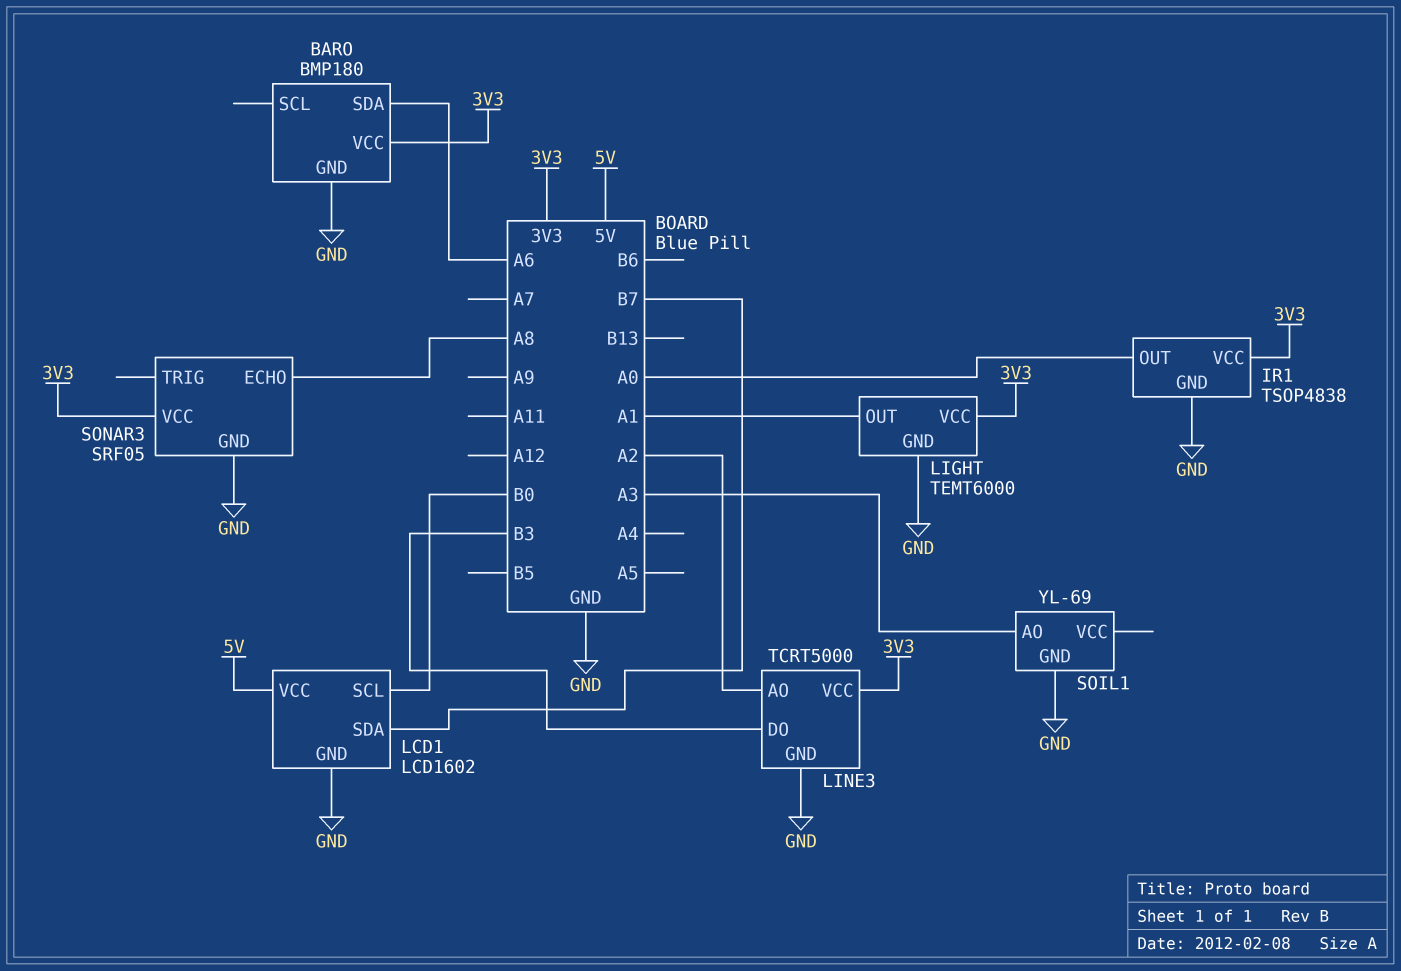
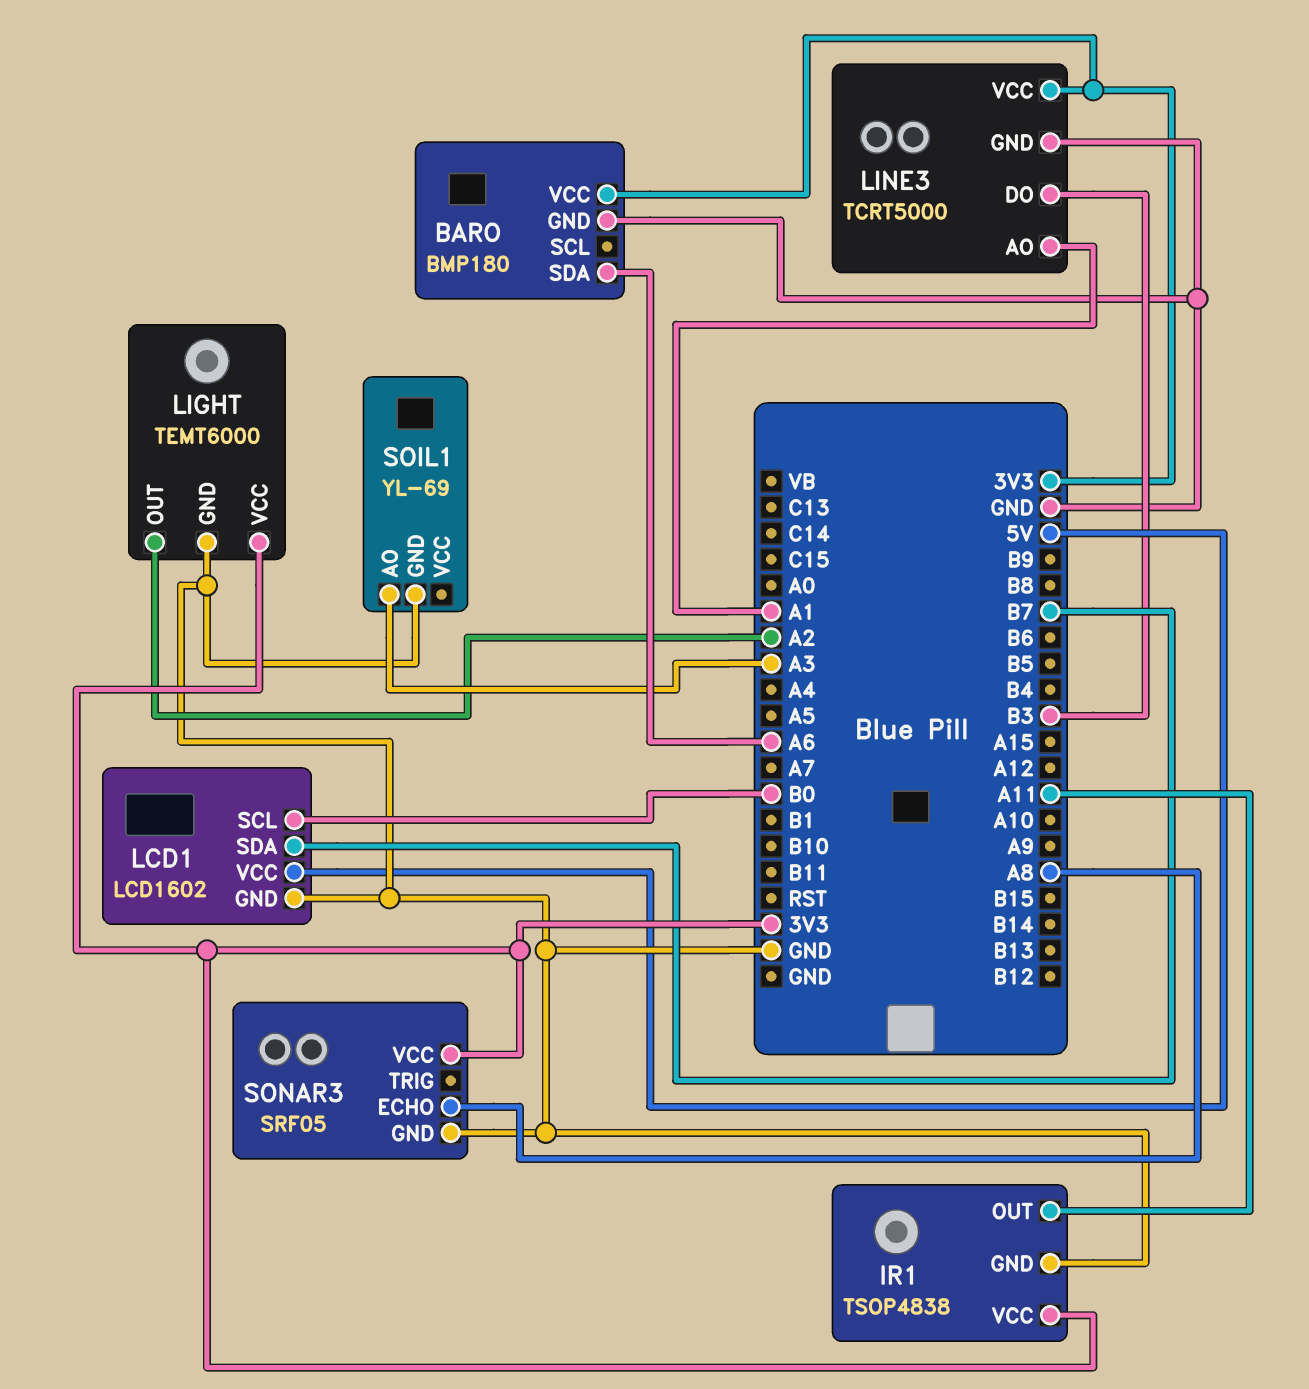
IR1 pin OUT: A0 -> A11
LIGHT pin OUT: A1 -> A2
LINE3 pin AO: A2 -> A1

